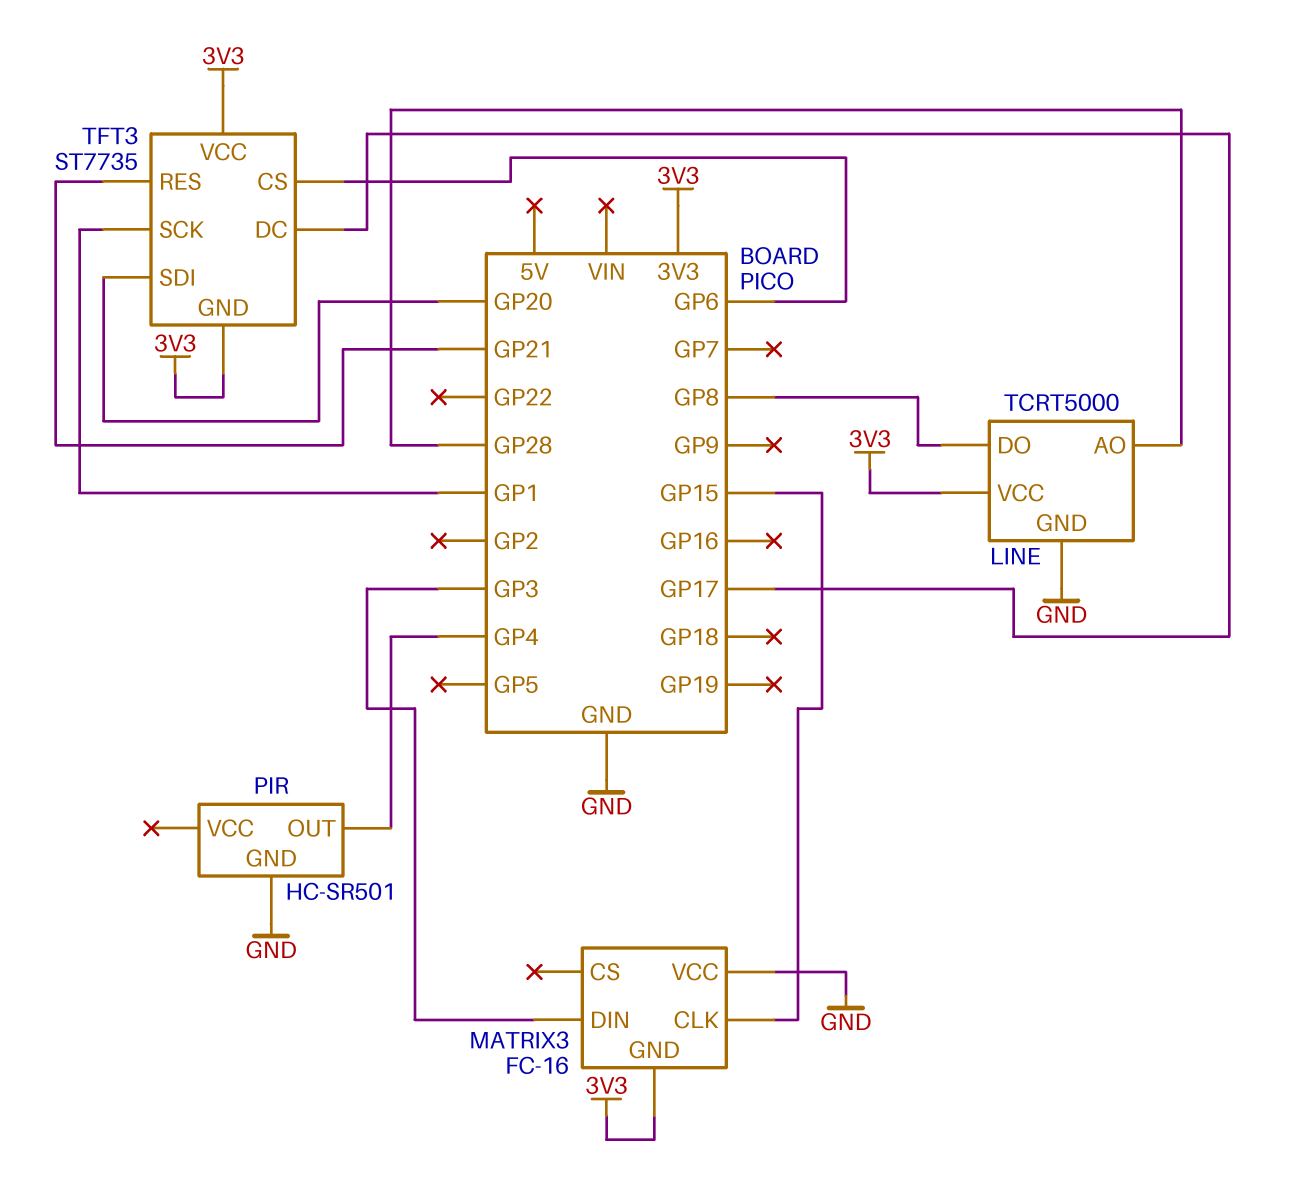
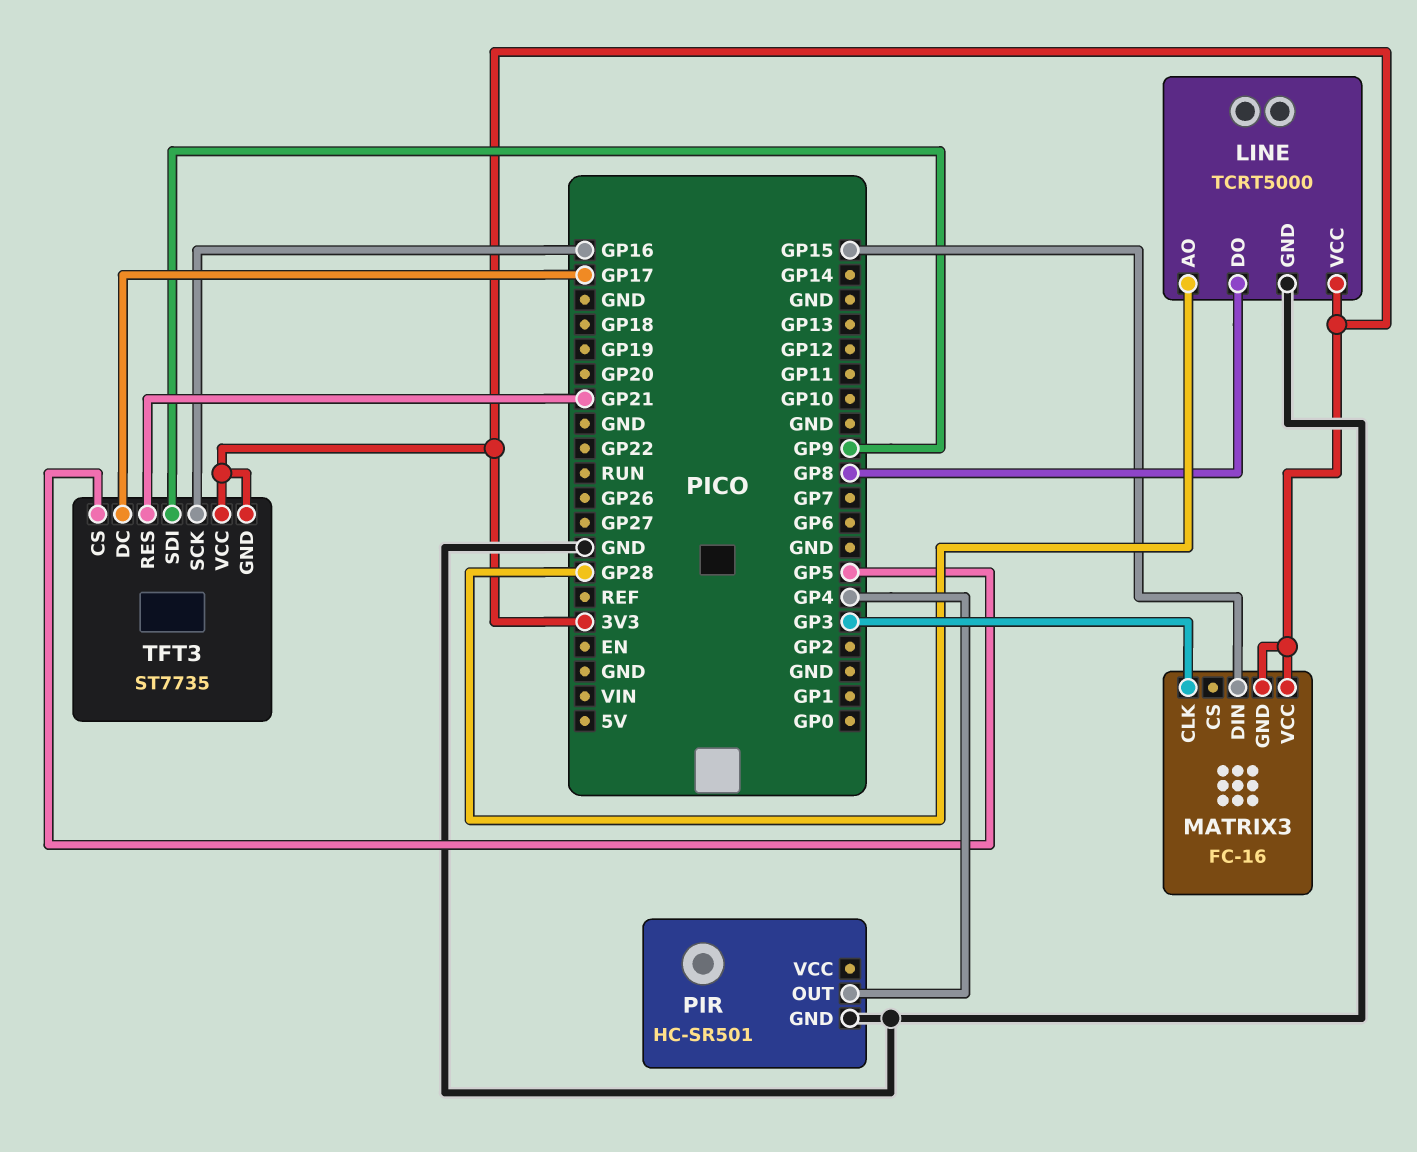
MATRIX3 pin CLK: GP15 -> GP3
MATRIX3 pin DIN: GP3 -> GP15
MATRIX3 pin VCC: GND -> 3V3
TFT3 pin CS: GP6 -> GP5
TFT3 pin SCK: GP1 -> GP16
TFT3 pin SDI: GP20 -> GP9

